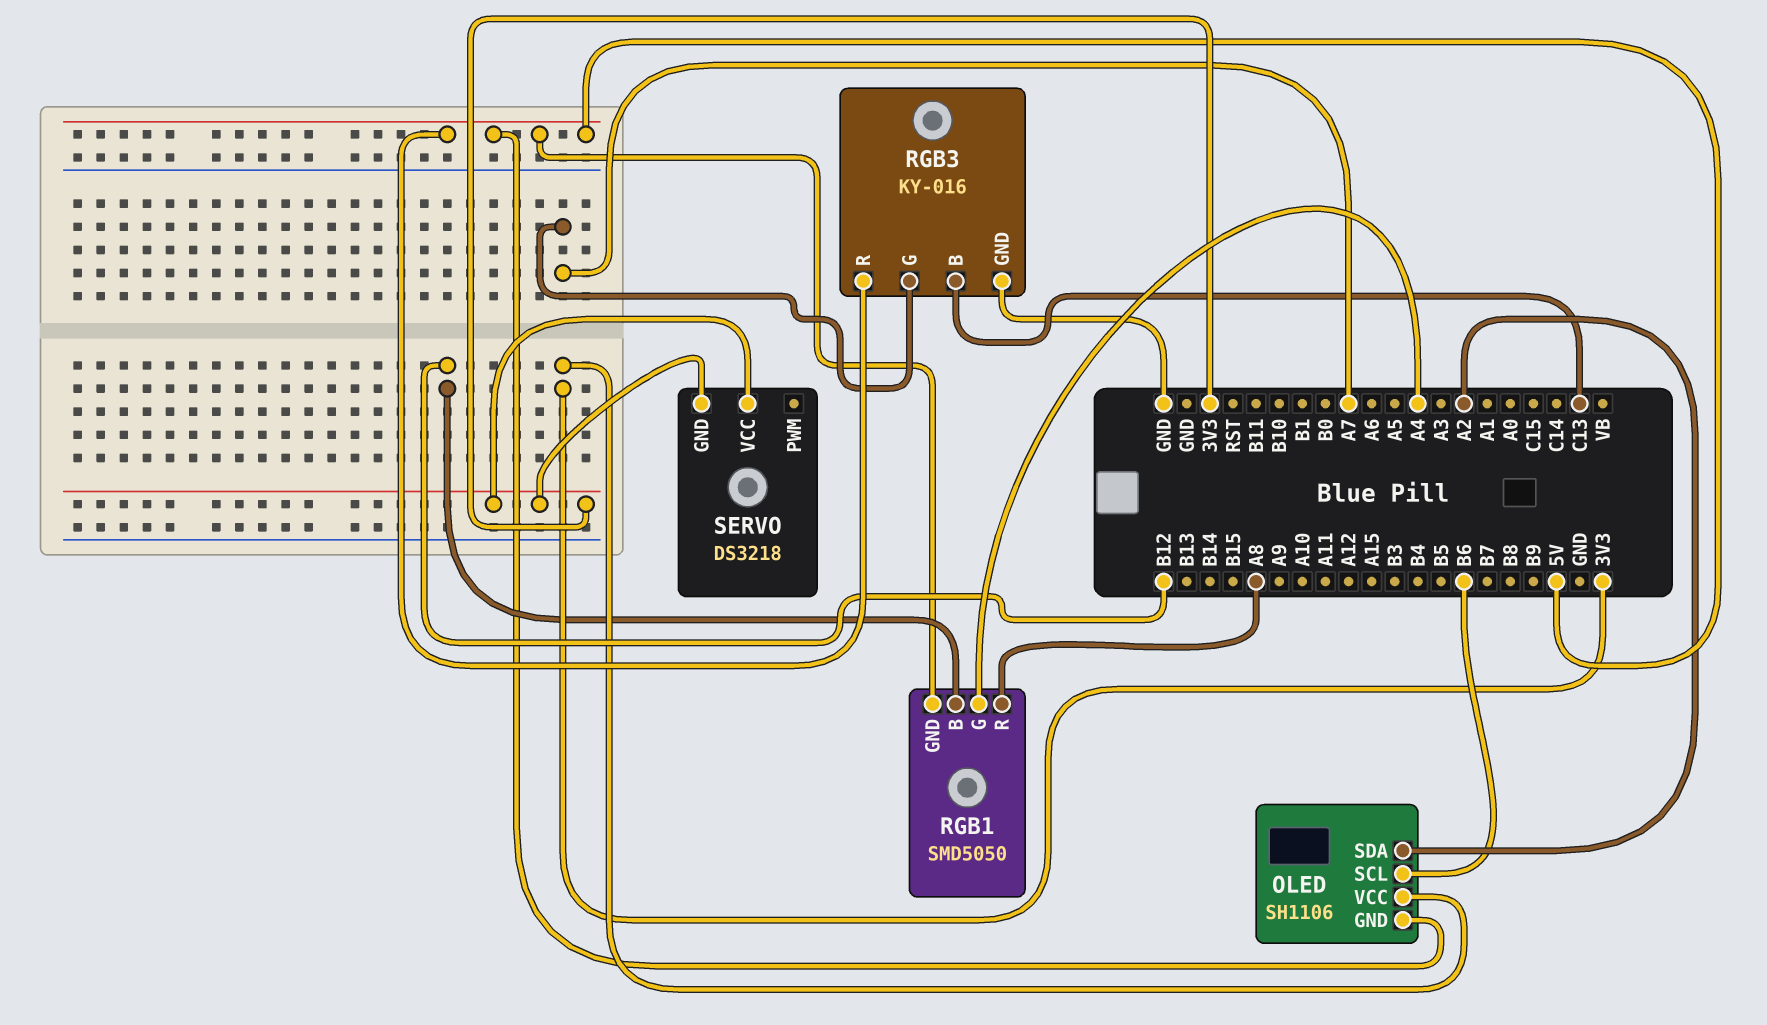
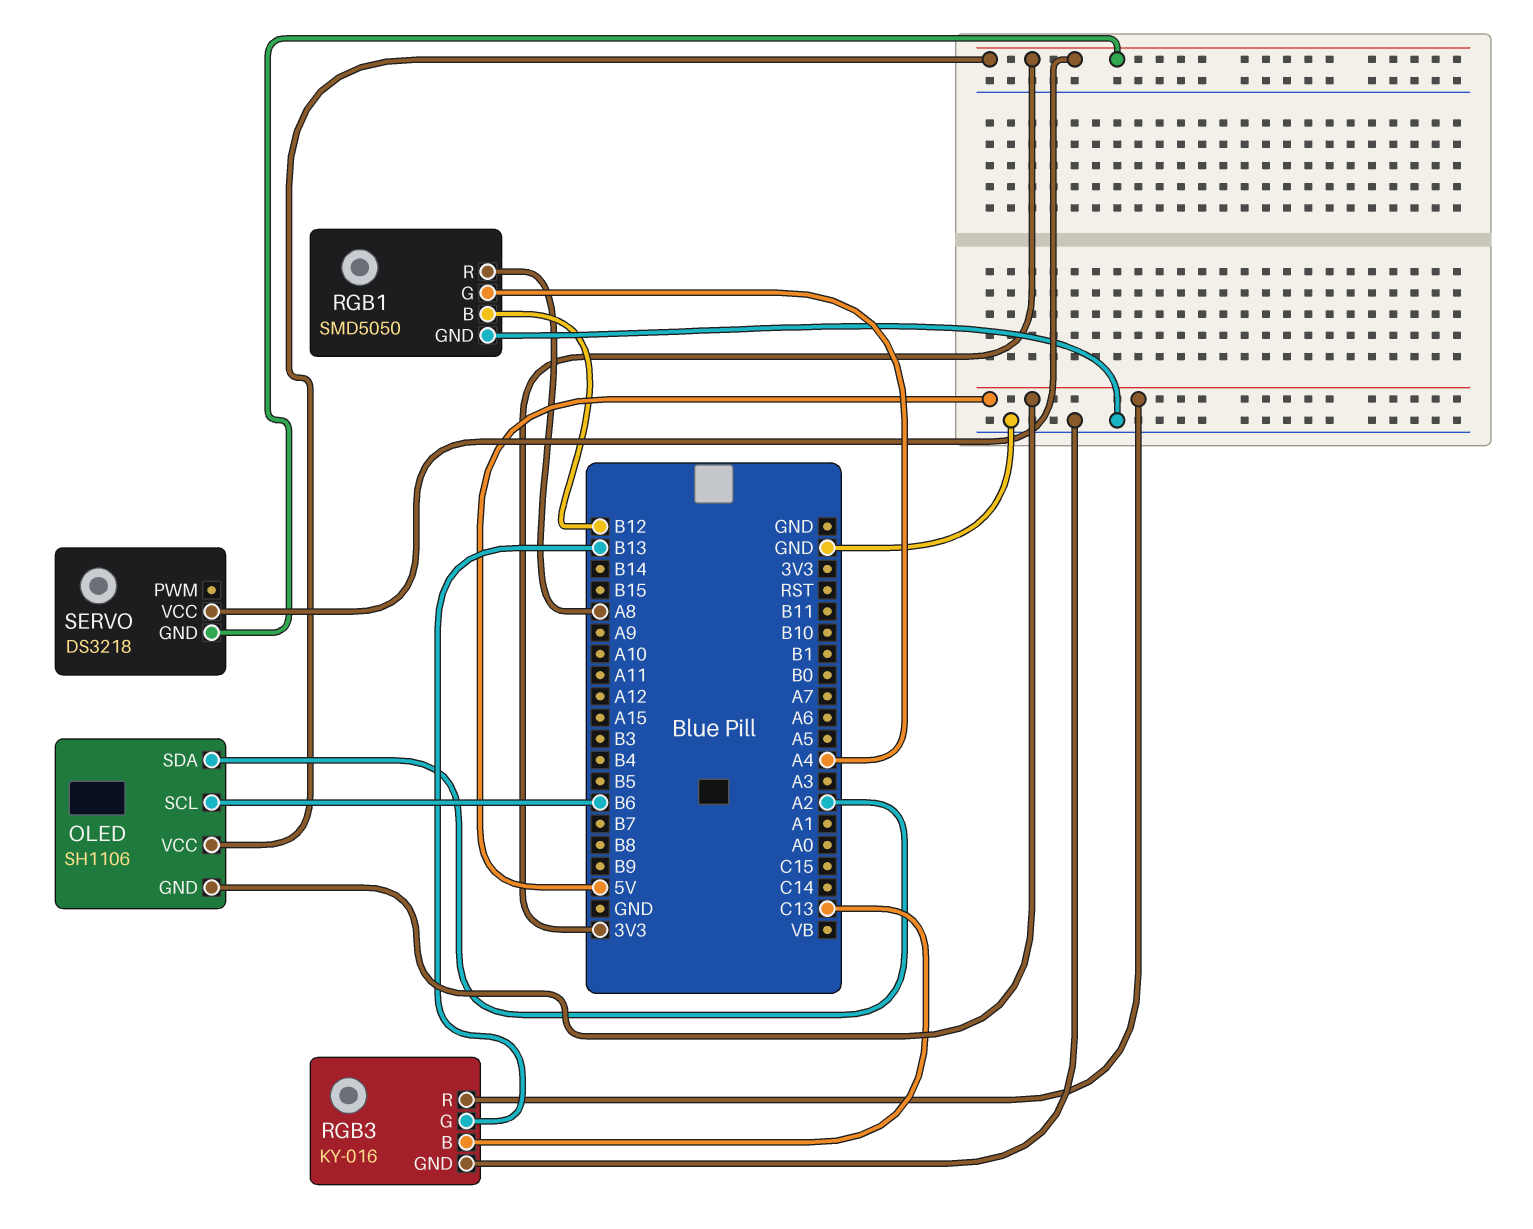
RGB1 pin GND: 5V -> GND
RGB3 pin G: A7 -> B13

